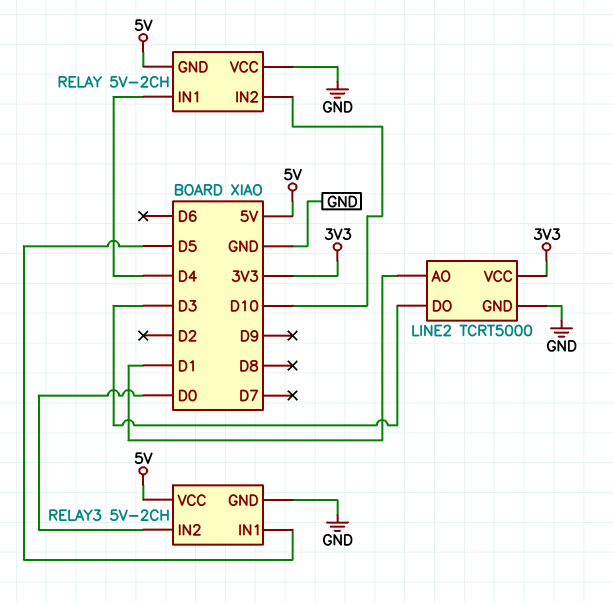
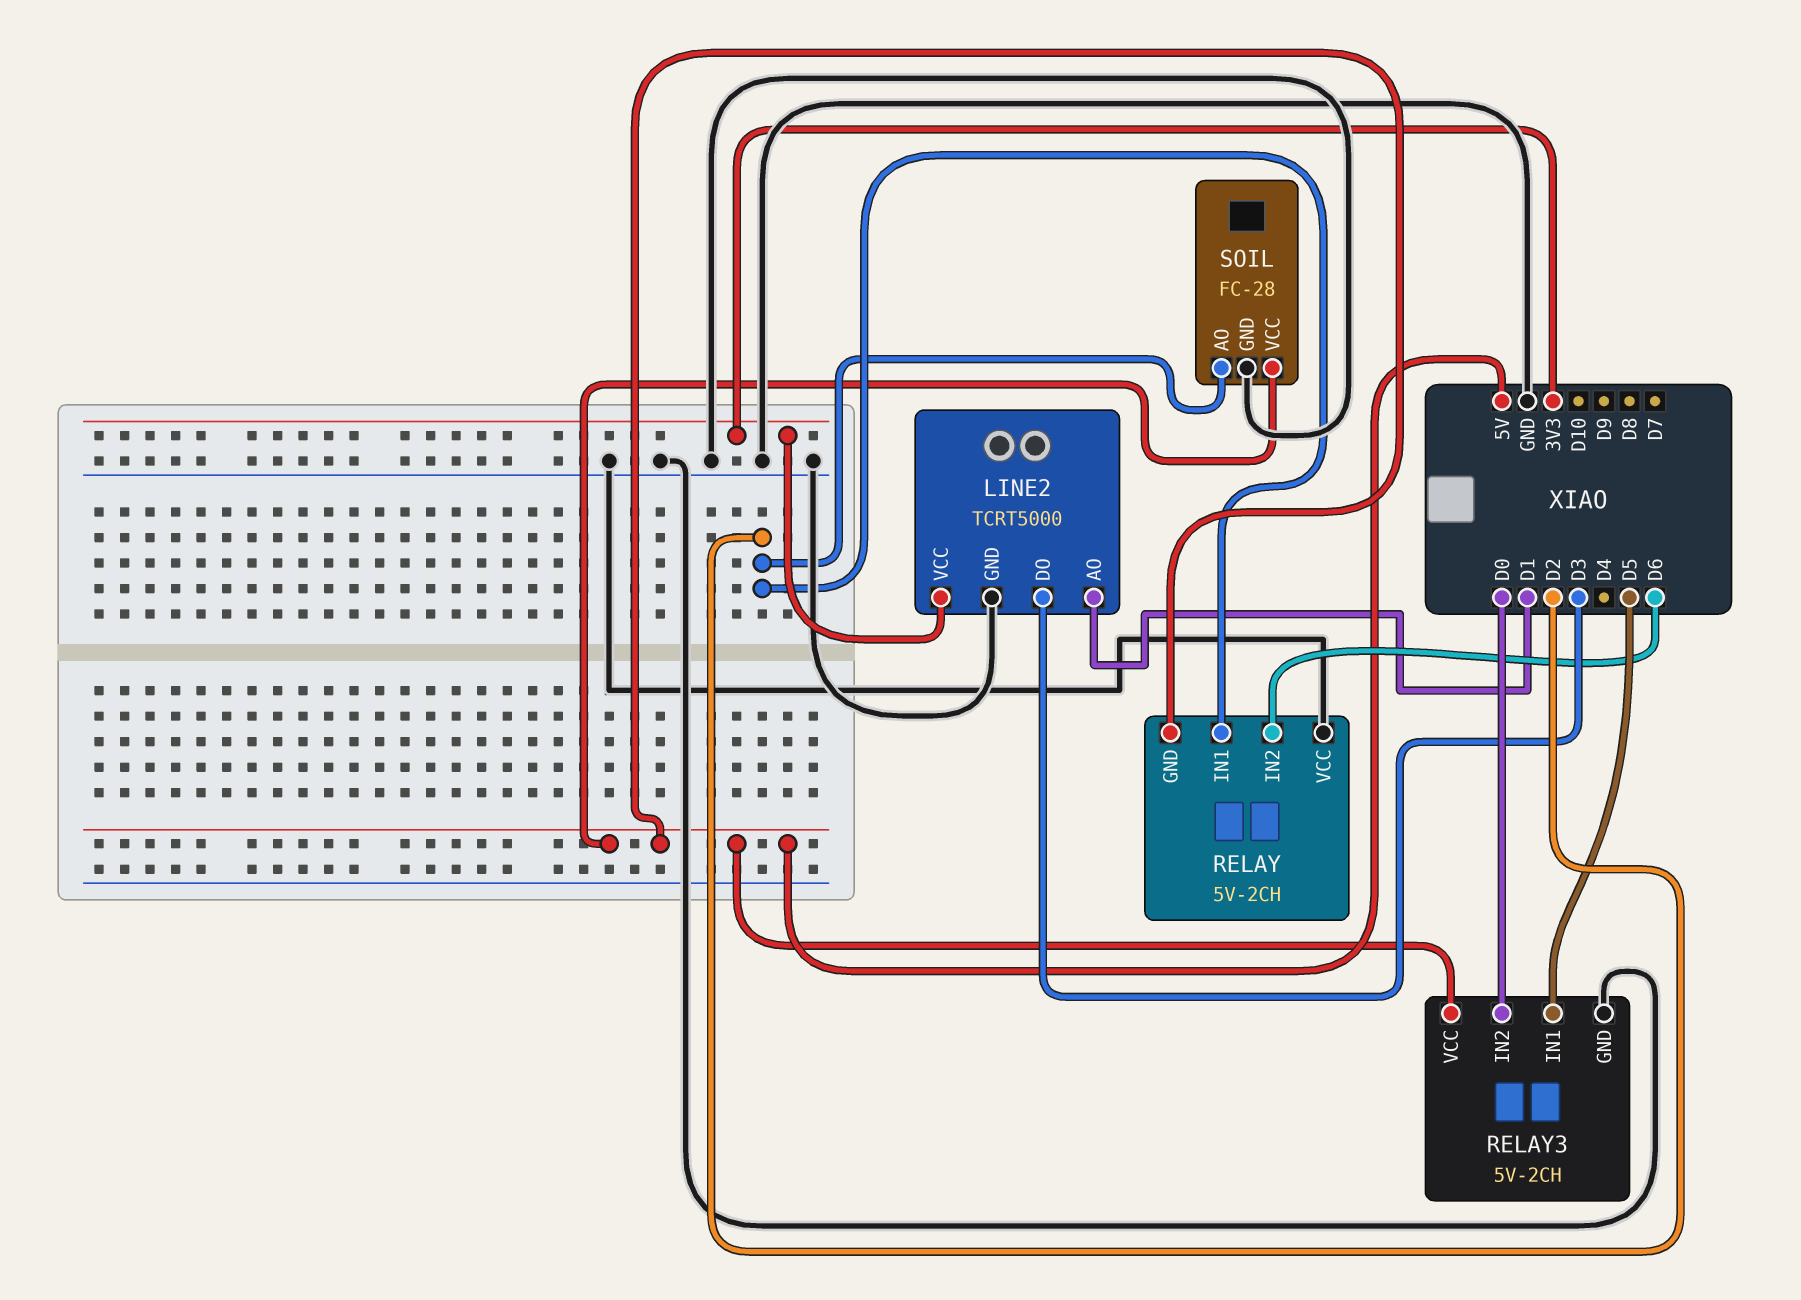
RELAY pin IN1: D4 -> D2
RELAY pin IN2: D10 -> D6
SOIL: none -> FC-28
SOIL pin AO: none -> D2
SOIL pin GND: none -> GND
SOIL pin VCC: none -> 5V

